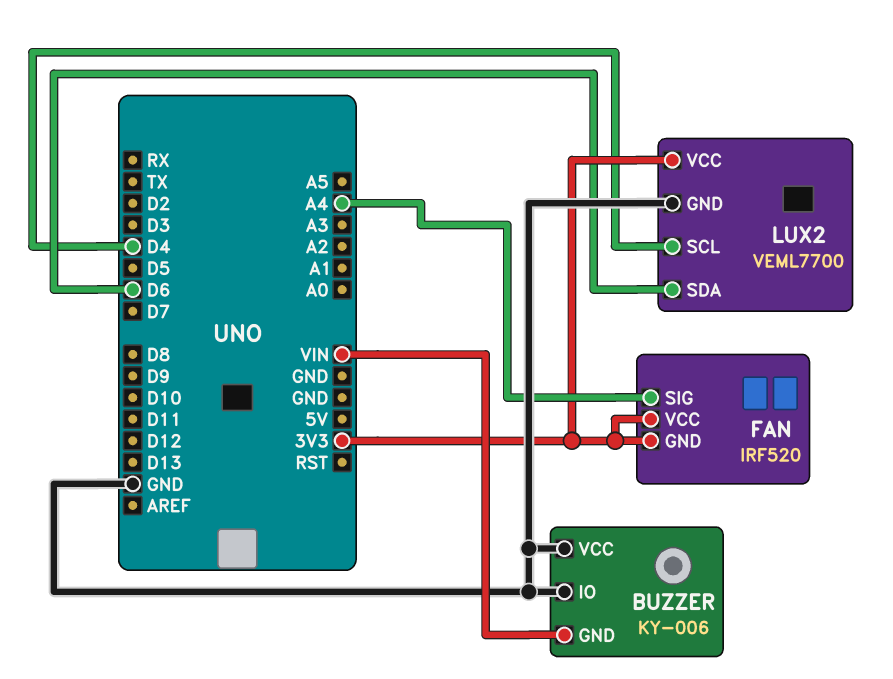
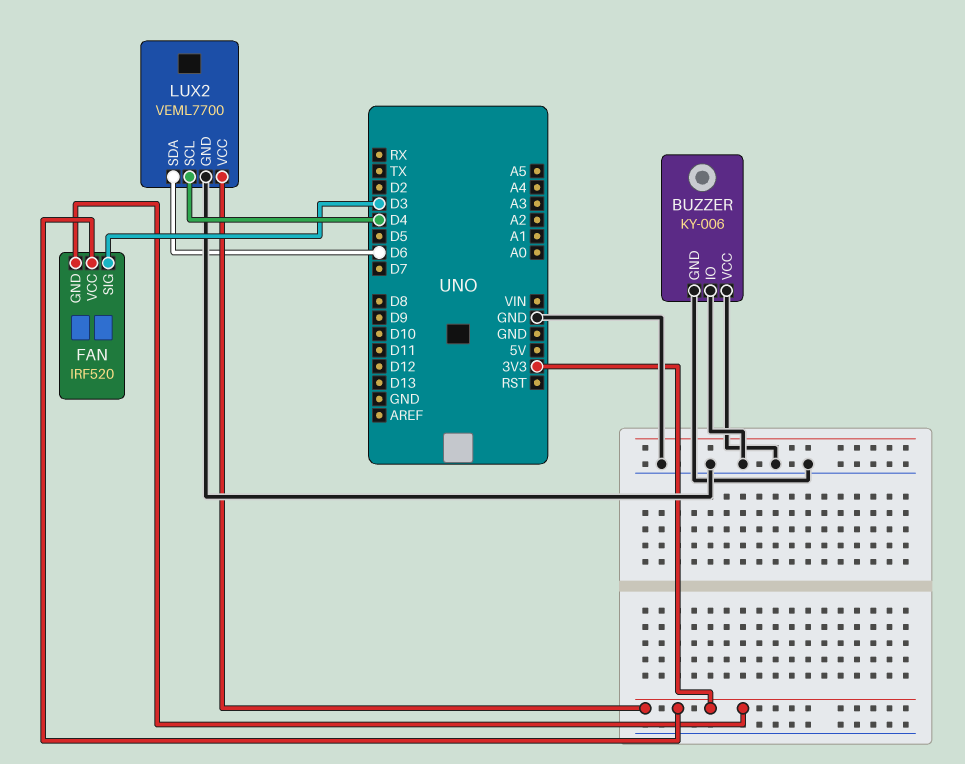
BUZZER pin GND: VIN -> GND
FAN pin SIG: A4 -> D3

